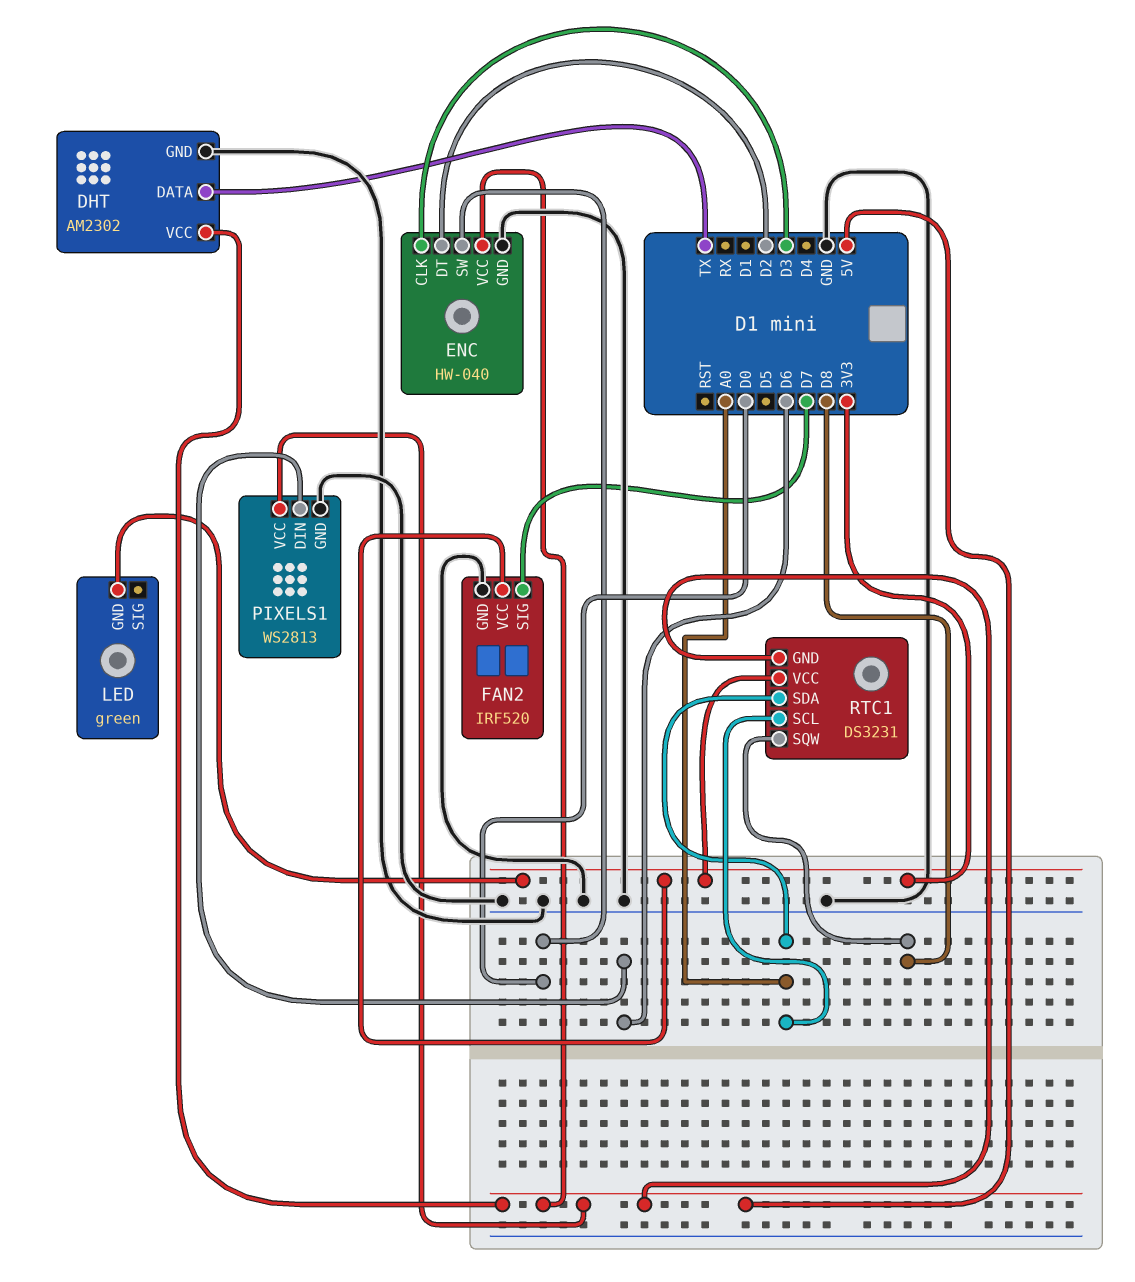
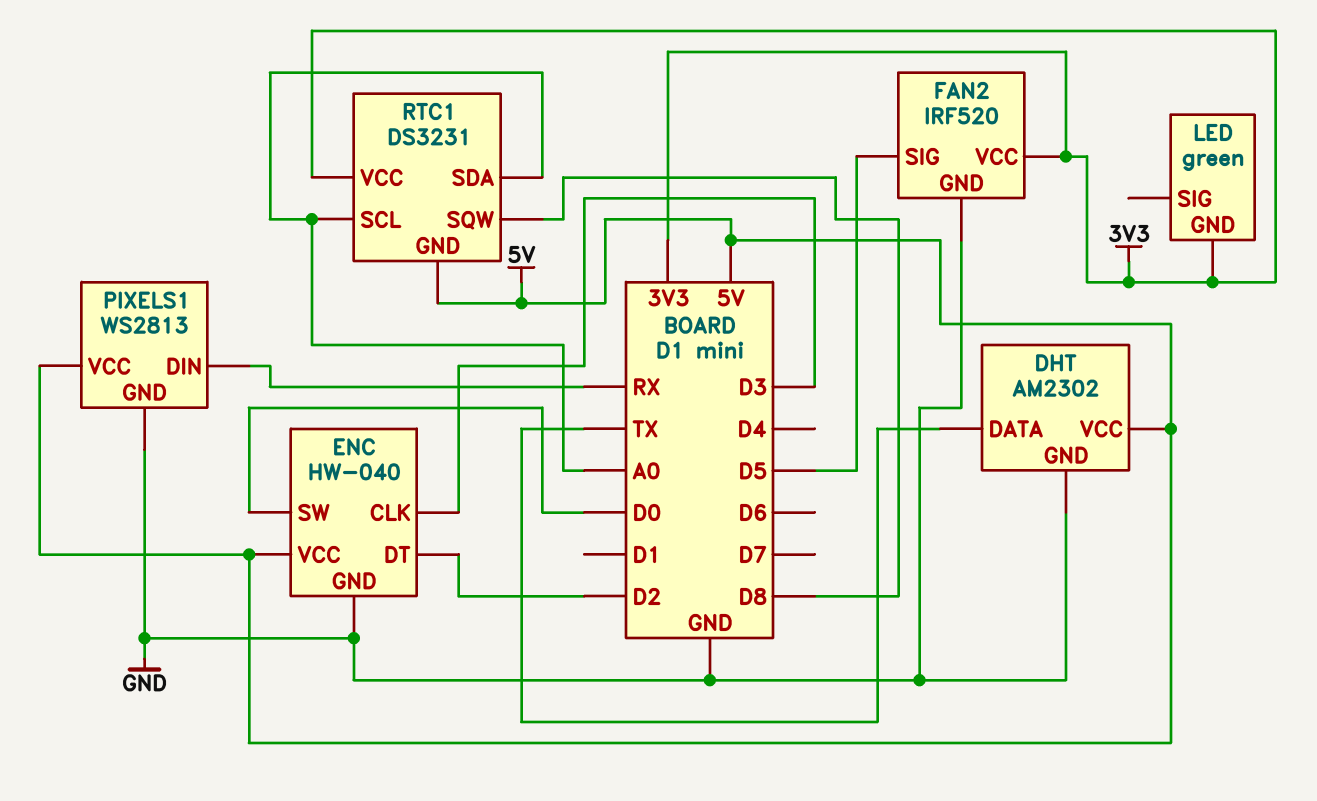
FAN2 pin SIG: D7 -> D5
PIXELS1 pin DIN: D6 -> RX

